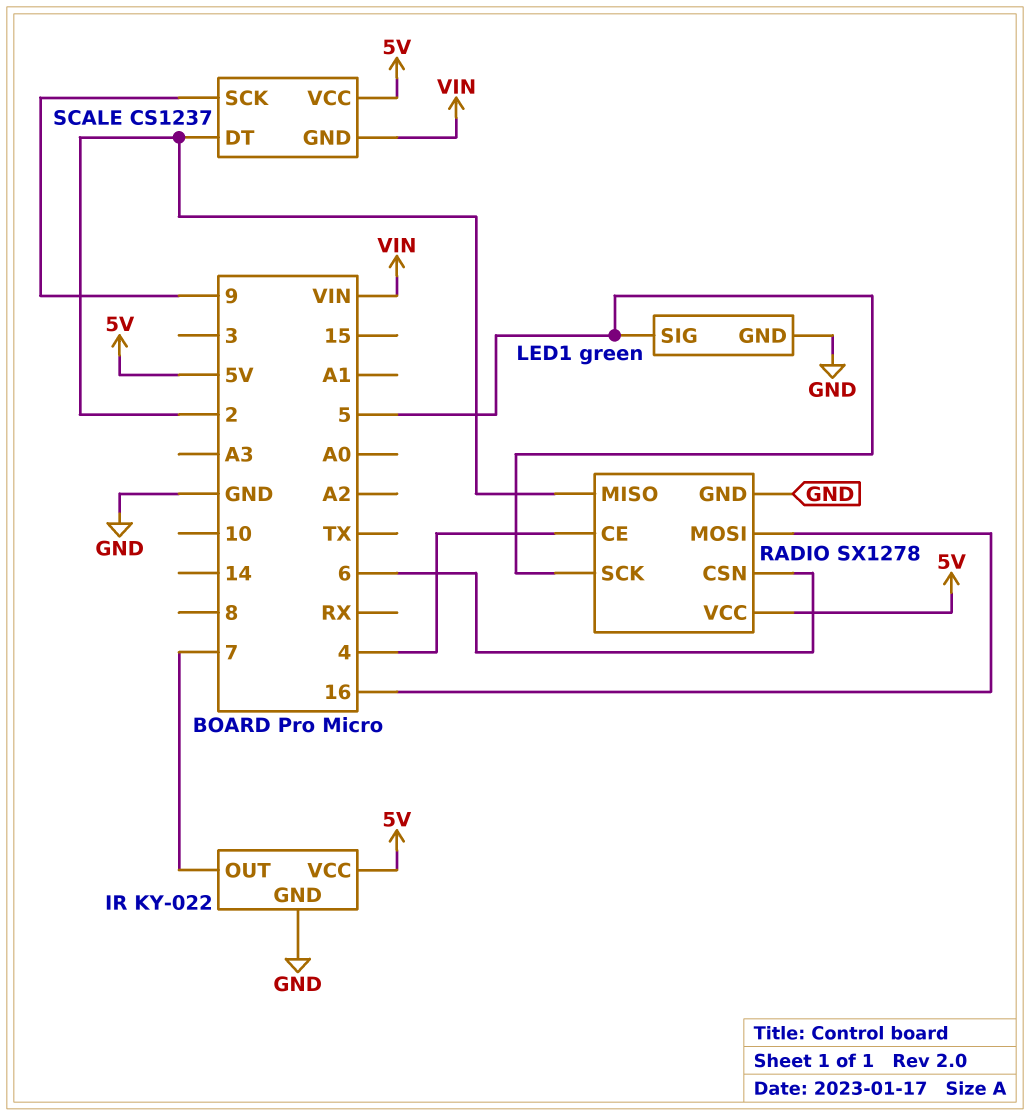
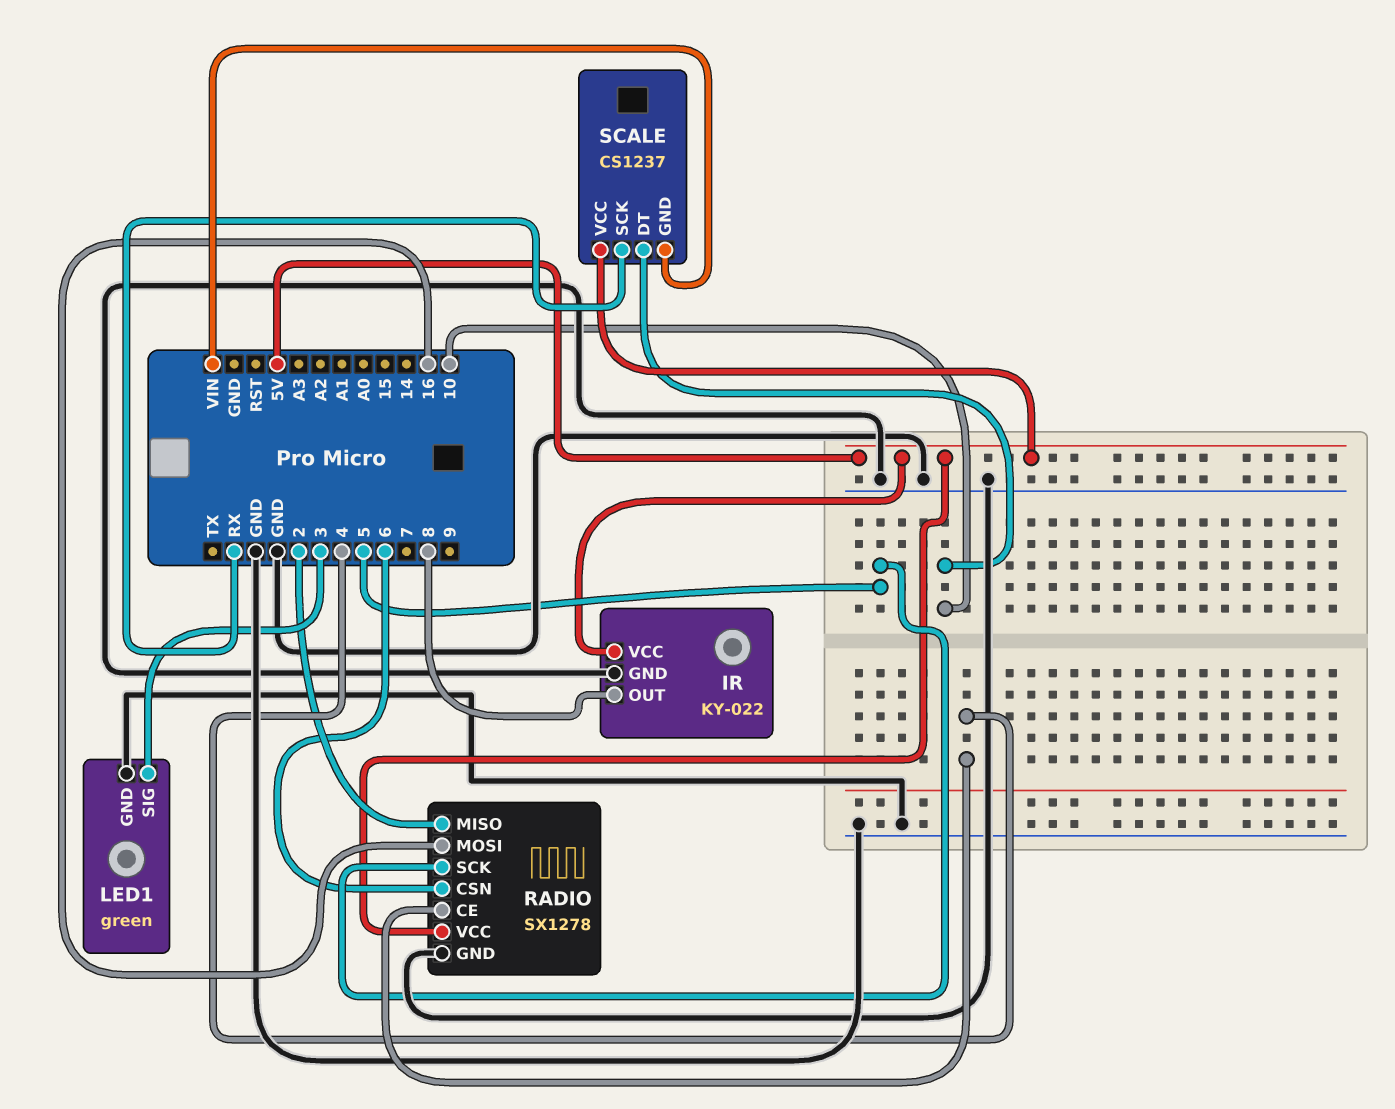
IR pin OUT: 7 -> 8
LED1 pin SIG: 5 -> 3
SCALE pin DT: 2 -> 10
SCALE pin SCK: 9 -> RX

